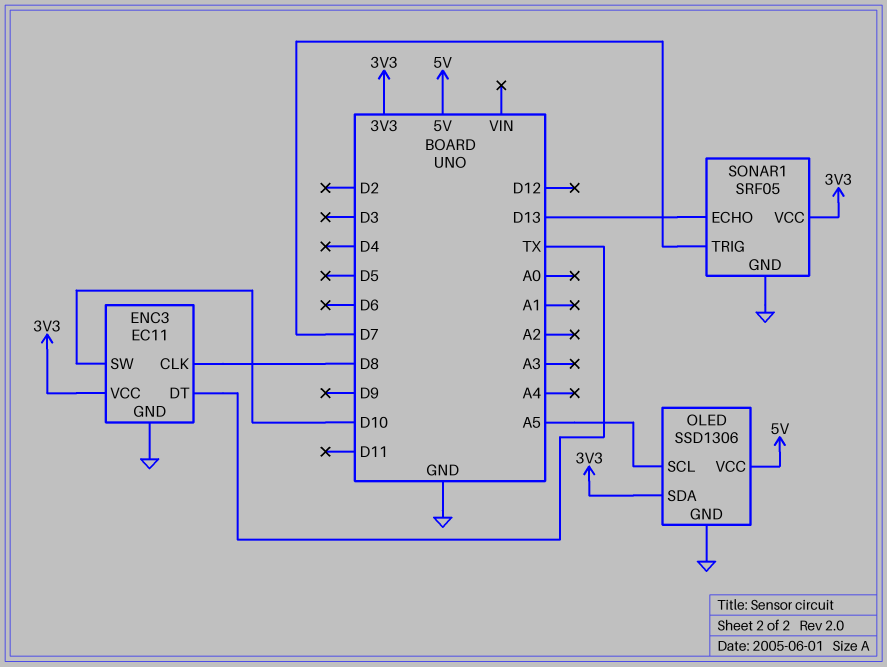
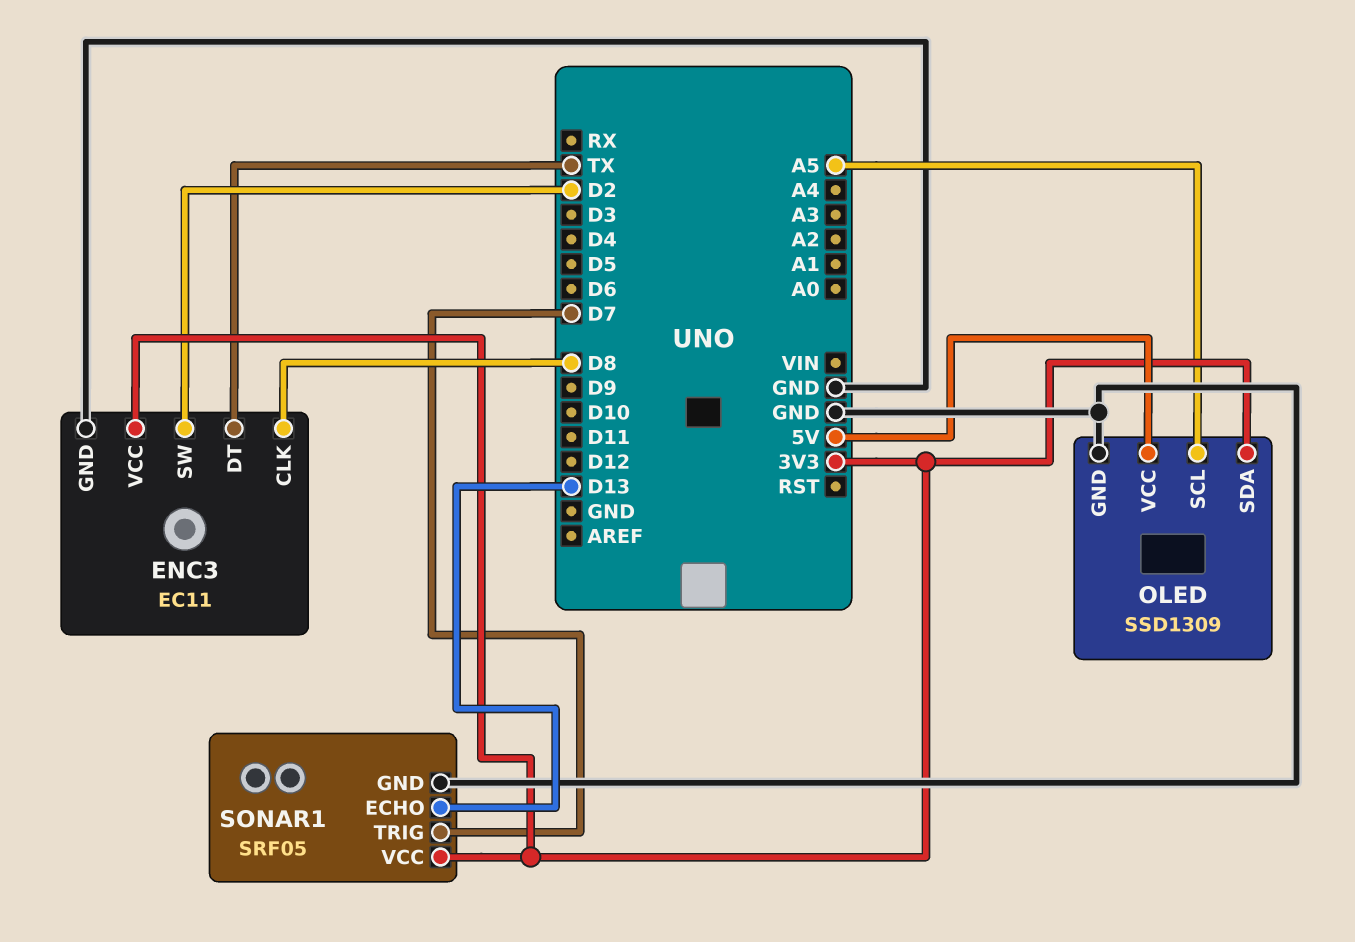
ENC3 pin SW: D10 -> D2
OLED: SSD1306 -> SSD1309

